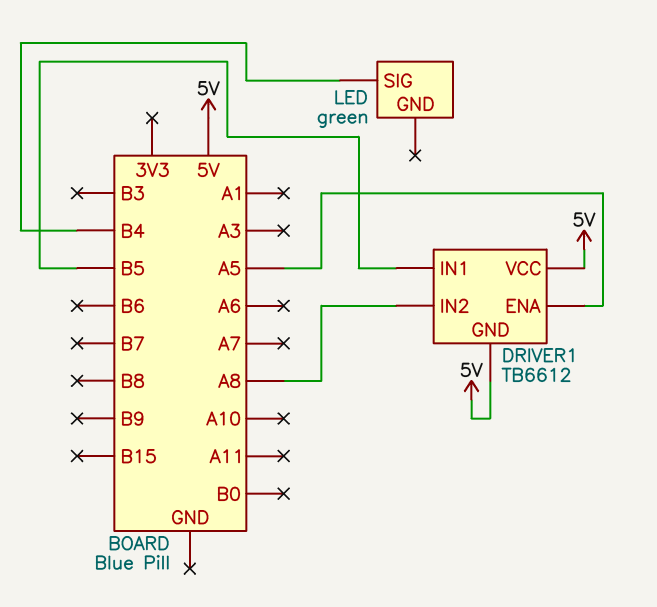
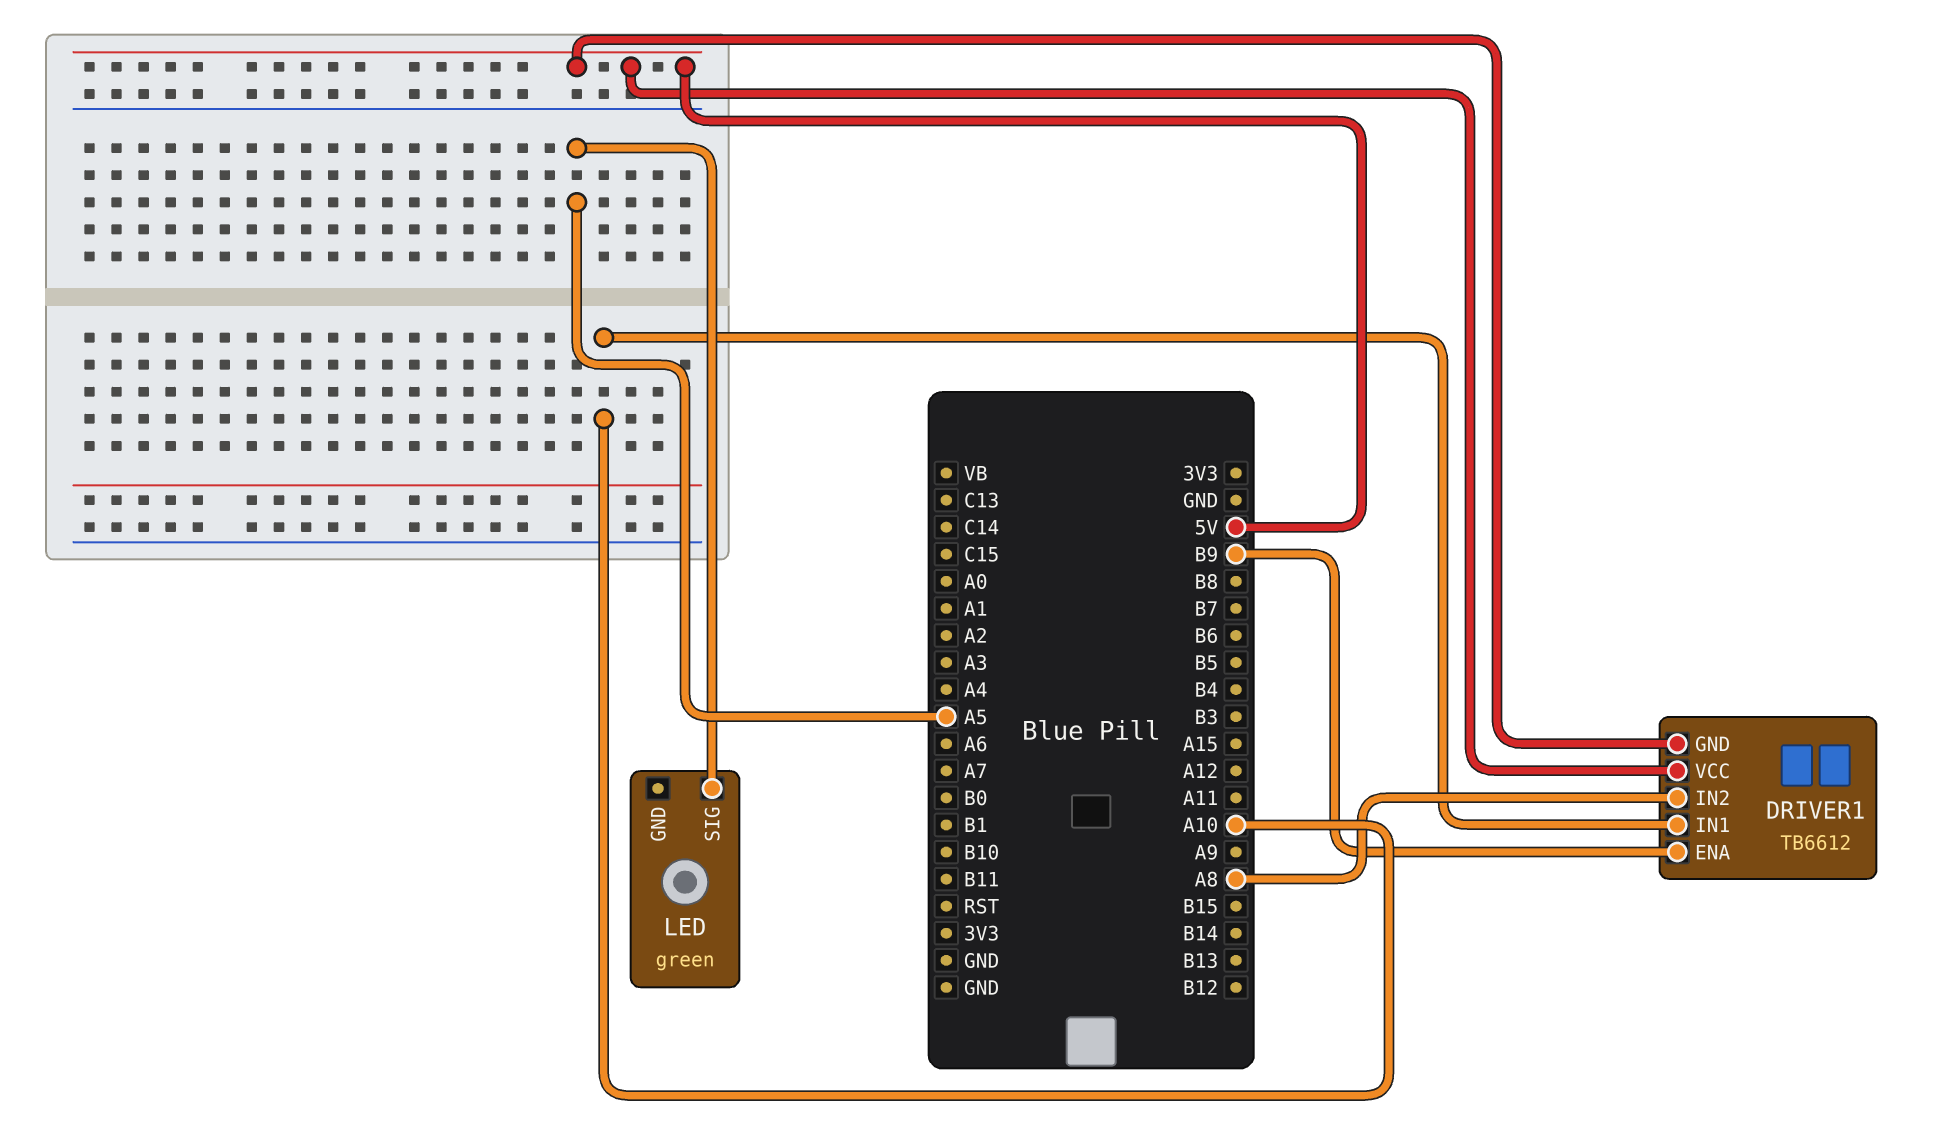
DRIVER1 pin ENA: A5 -> B9
DRIVER1 pin IN1: B5 -> A10
LED pin SIG: B4 -> A5

